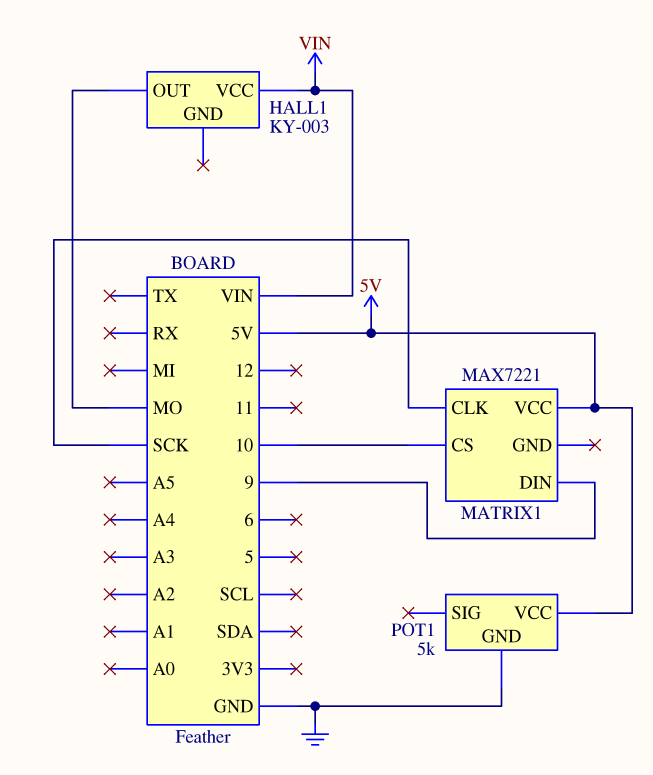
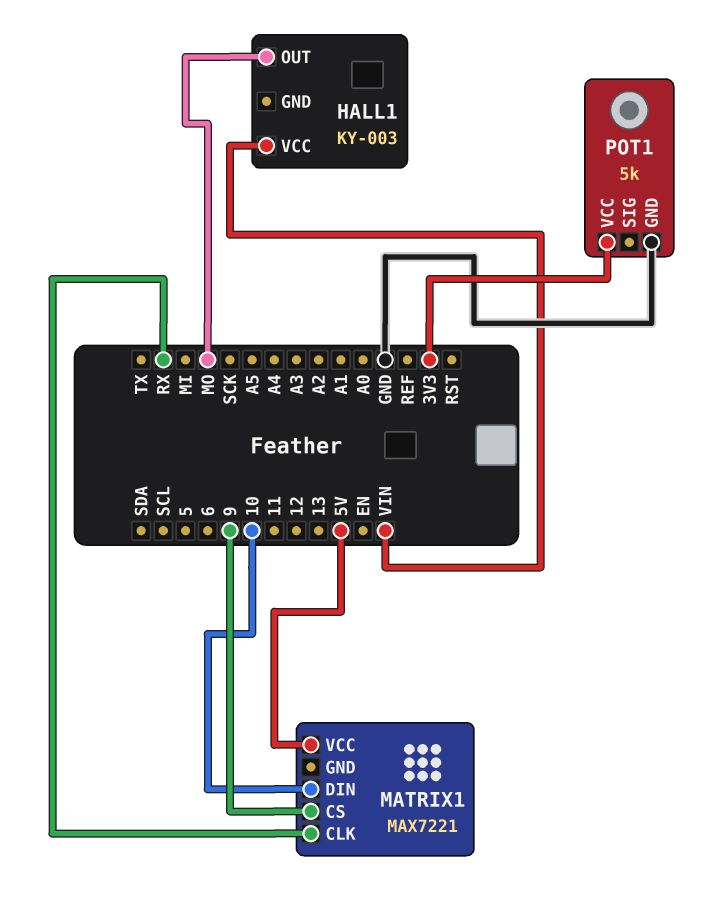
MATRIX1 pin CLK: SCK -> RX
MATRIX1 pin CS: 10 -> 9
MATRIX1 pin DIN: 9 -> 10
POT1 pin VCC: 5V -> 3V3

